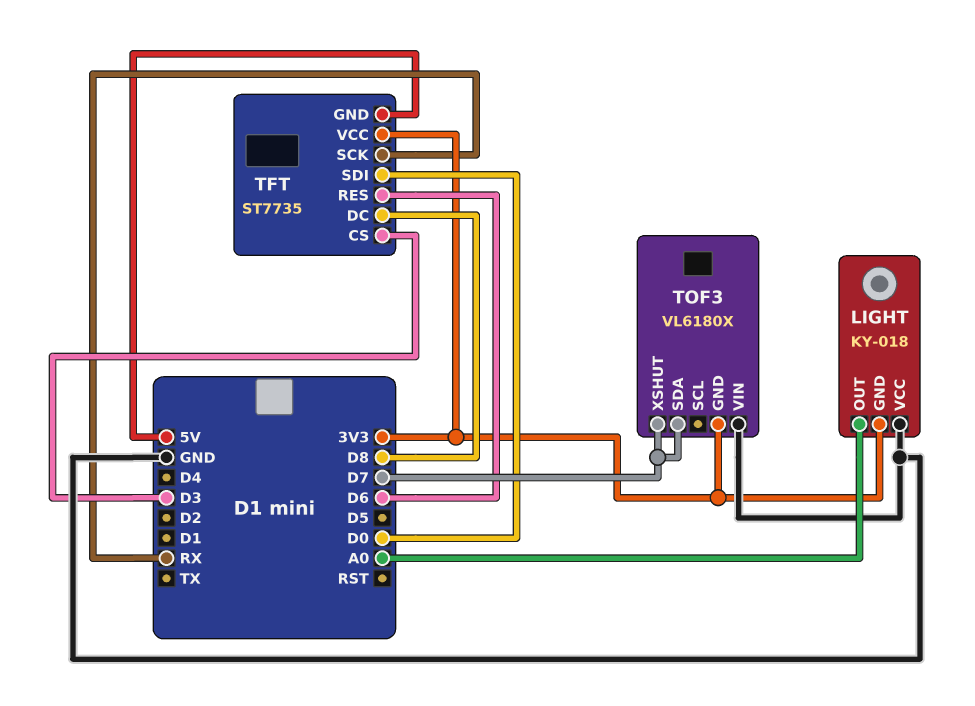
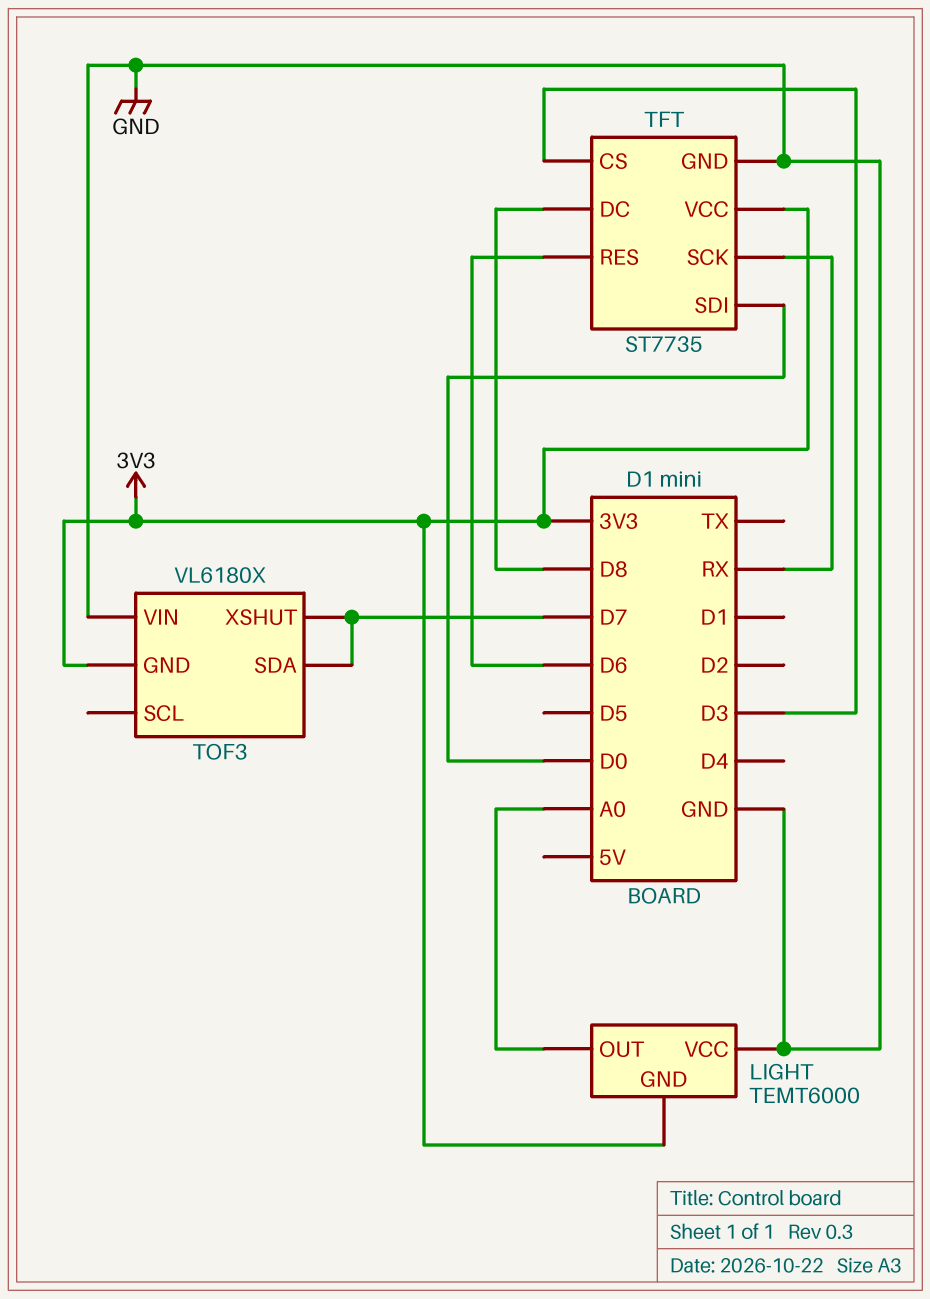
LIGHT: KY-018 -> TEMT6000
TFT pin GND: 5V -> GND

